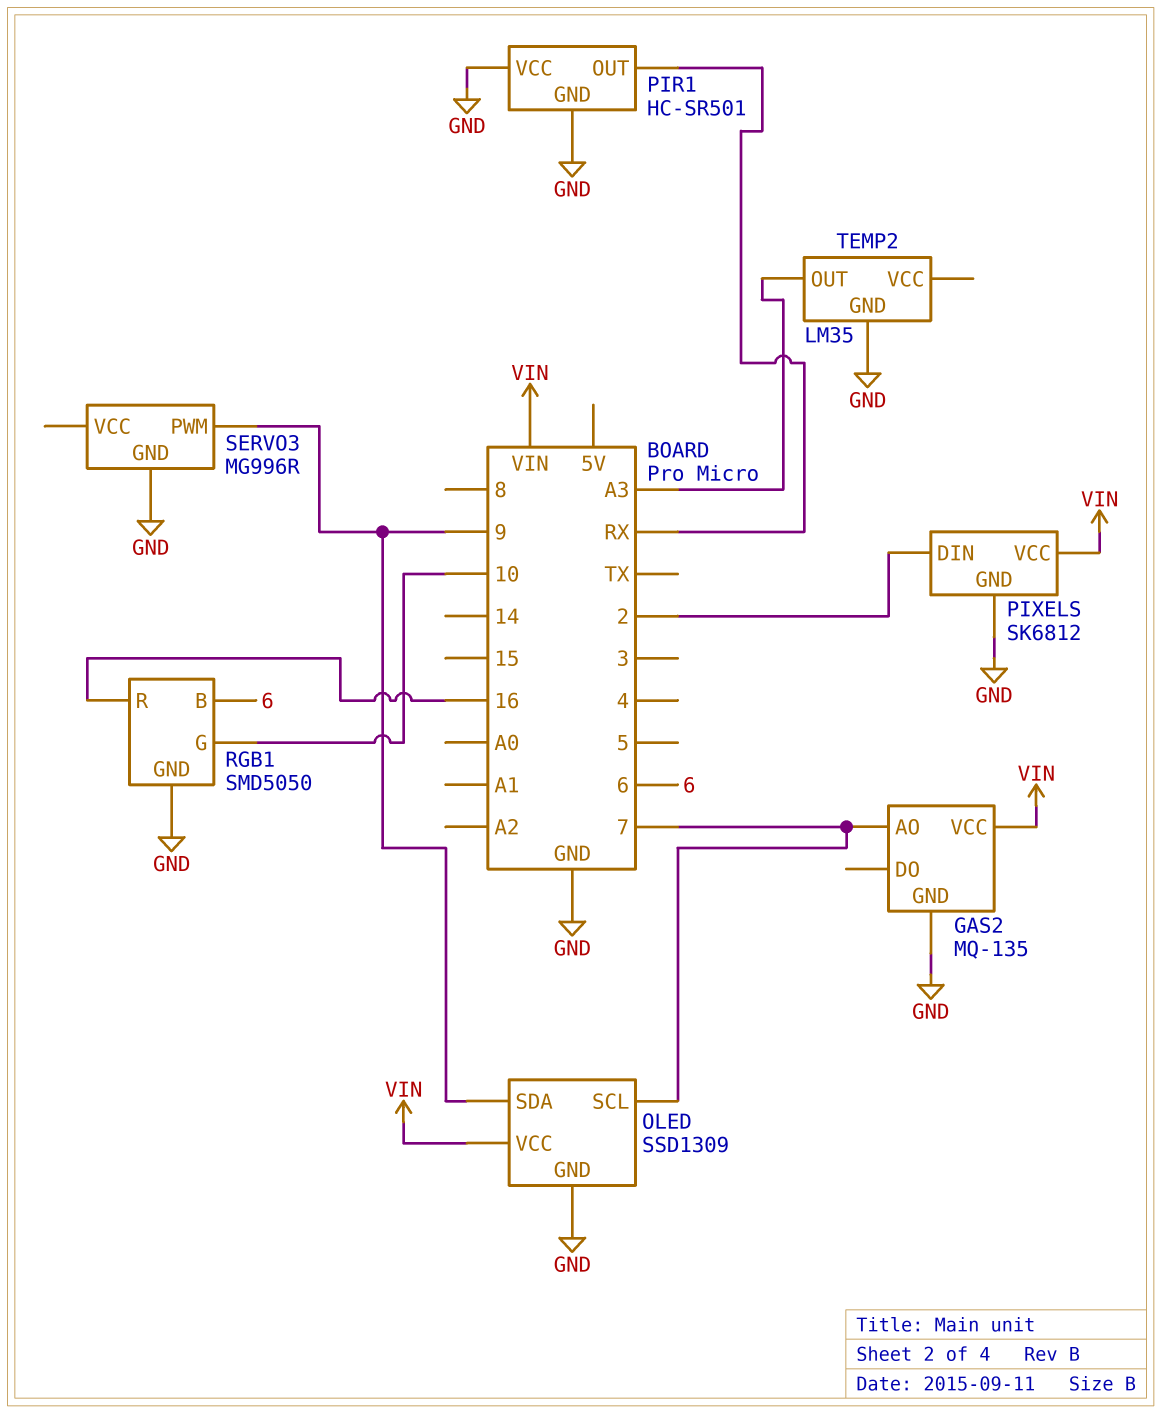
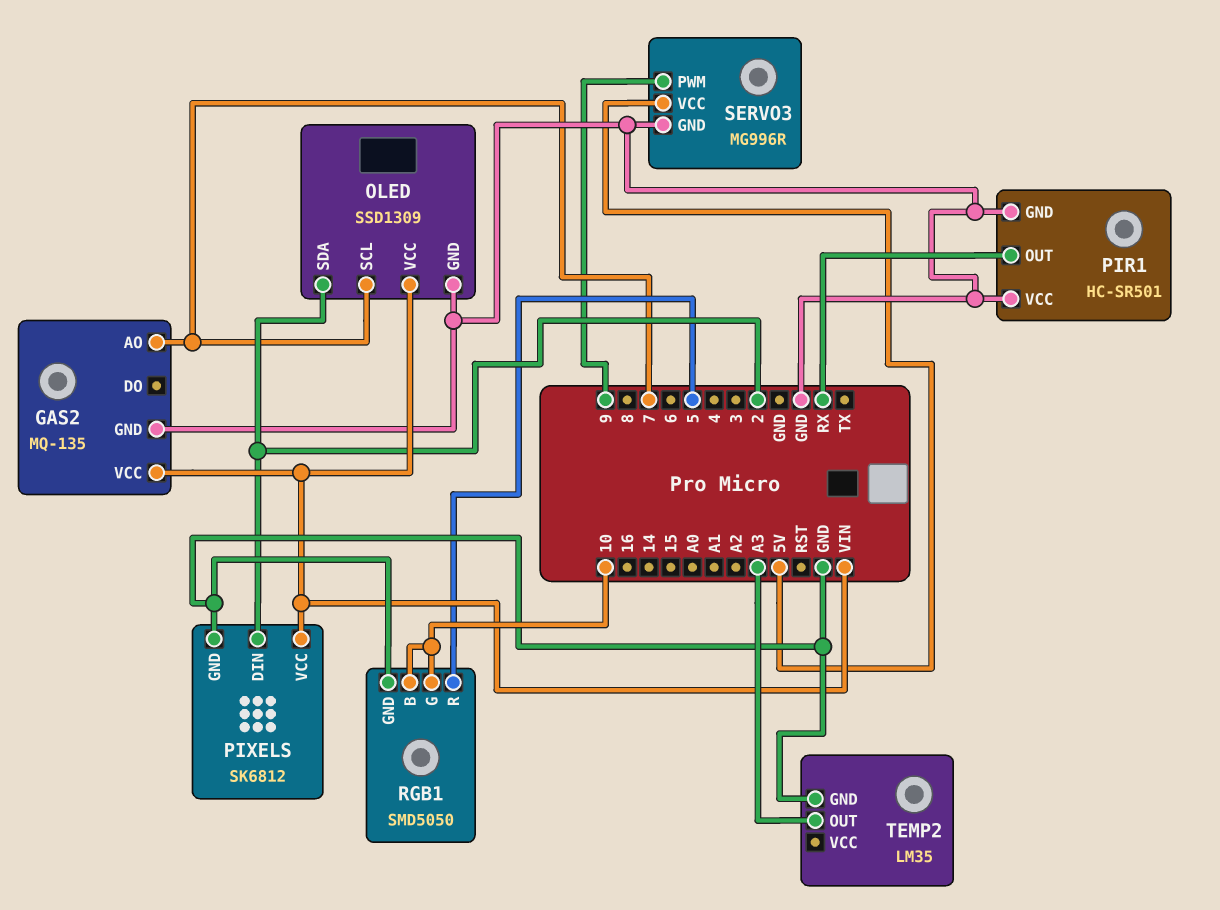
OLED pin SDA: 9 -> 2
RGB1 pin B: 6 -> 10
RGB1 pin R: 16 -> 5
SERVO3 pin VCC: none -> 5V

